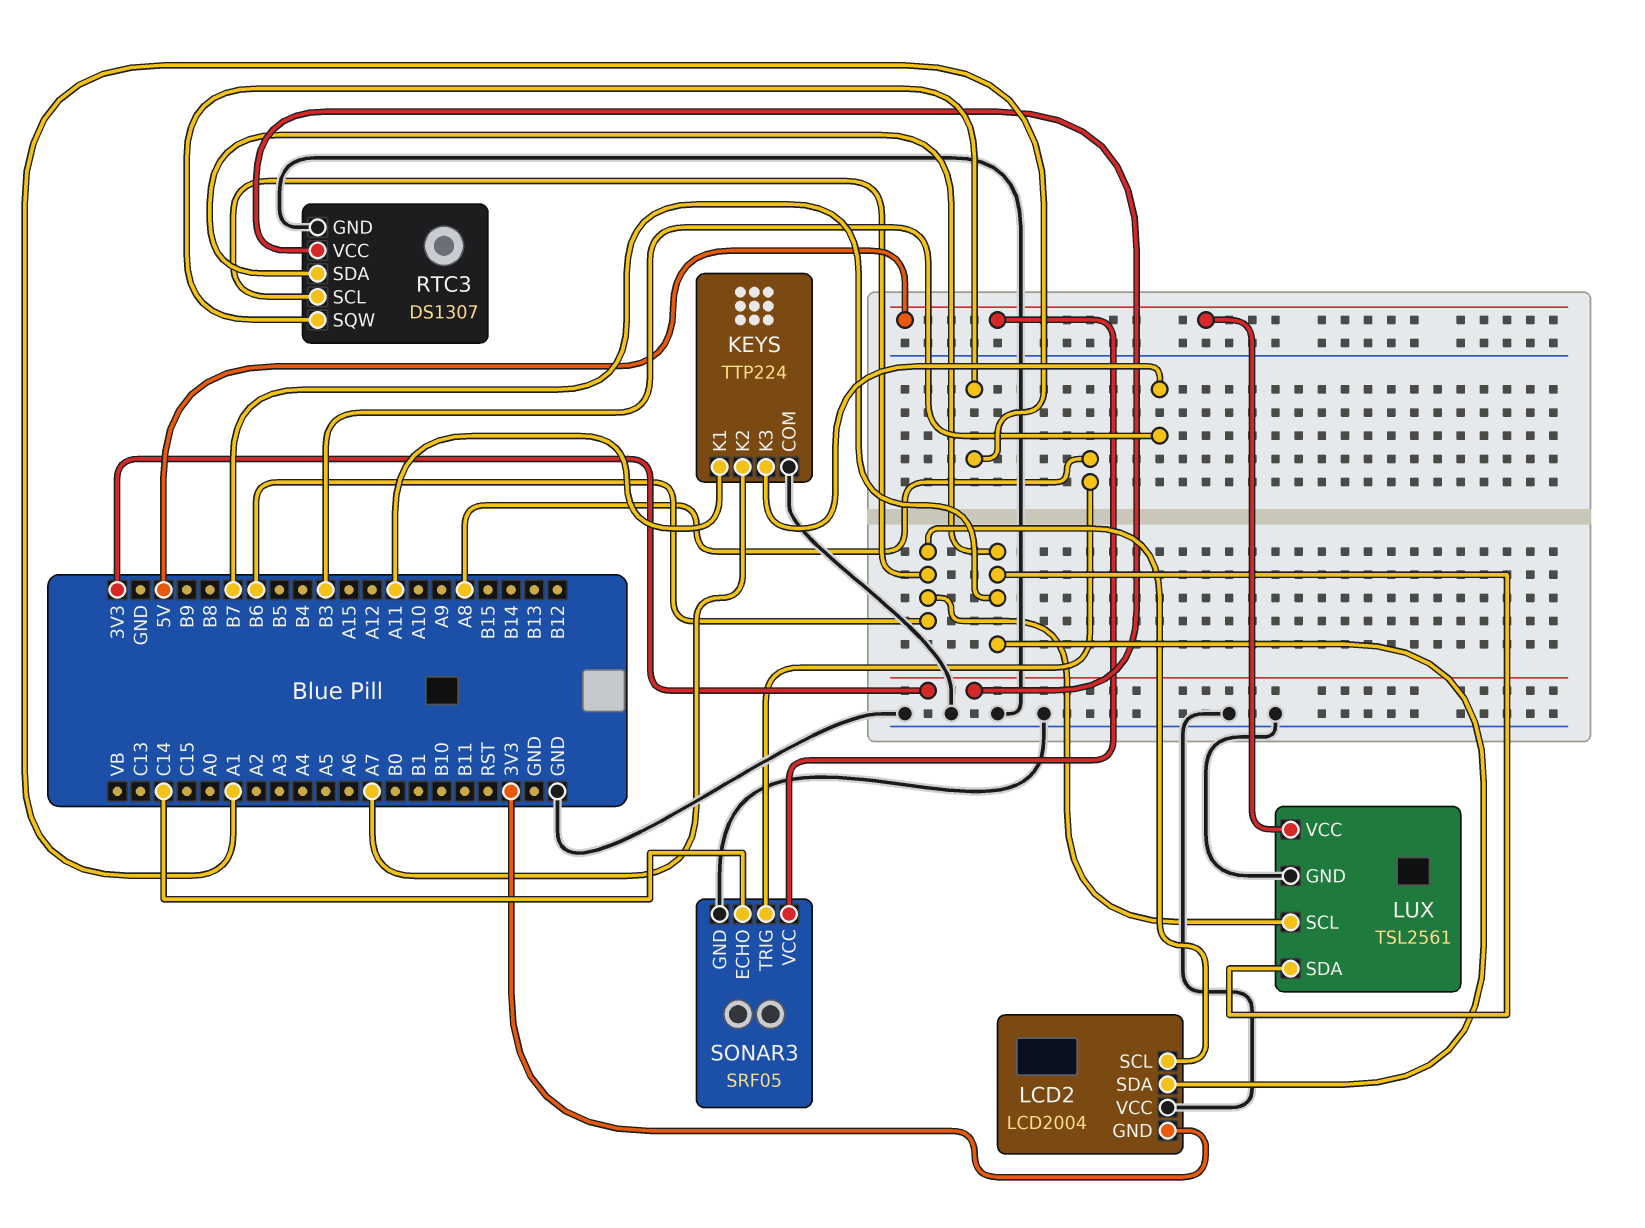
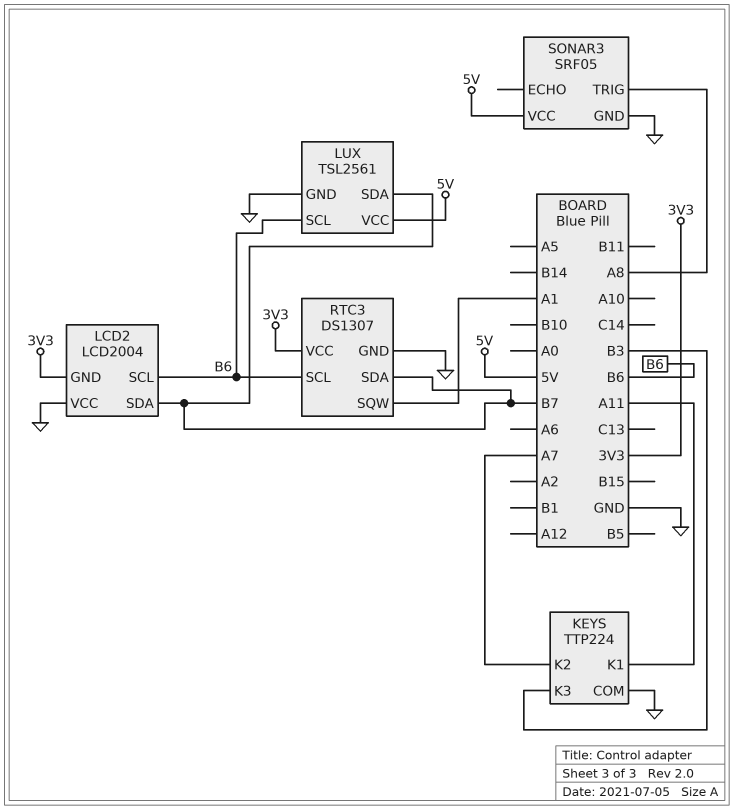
SONAR3 pin ECHO: C14 -> none

